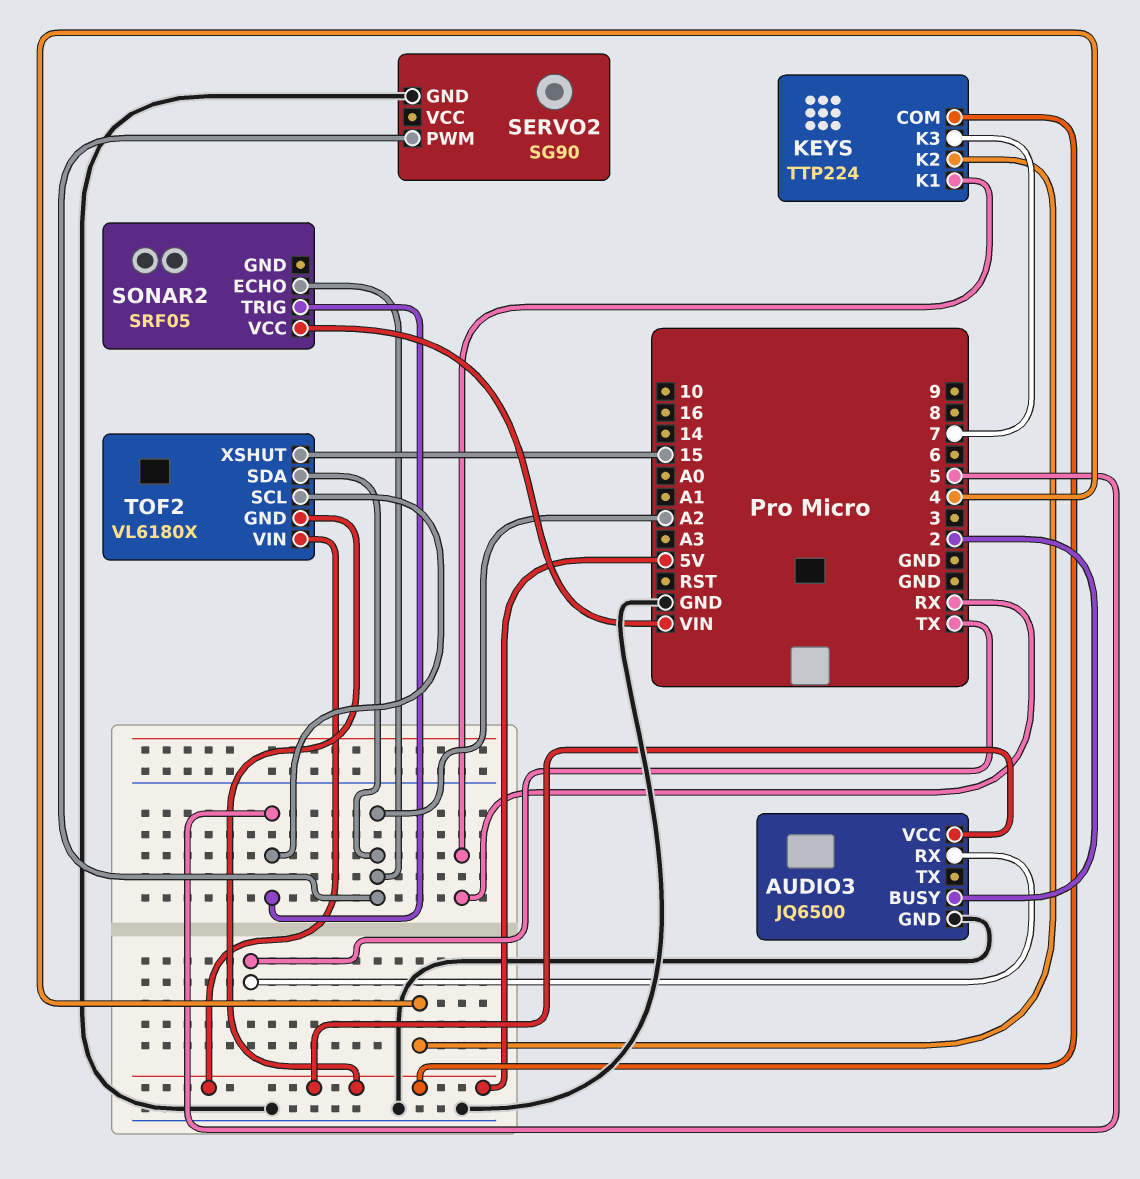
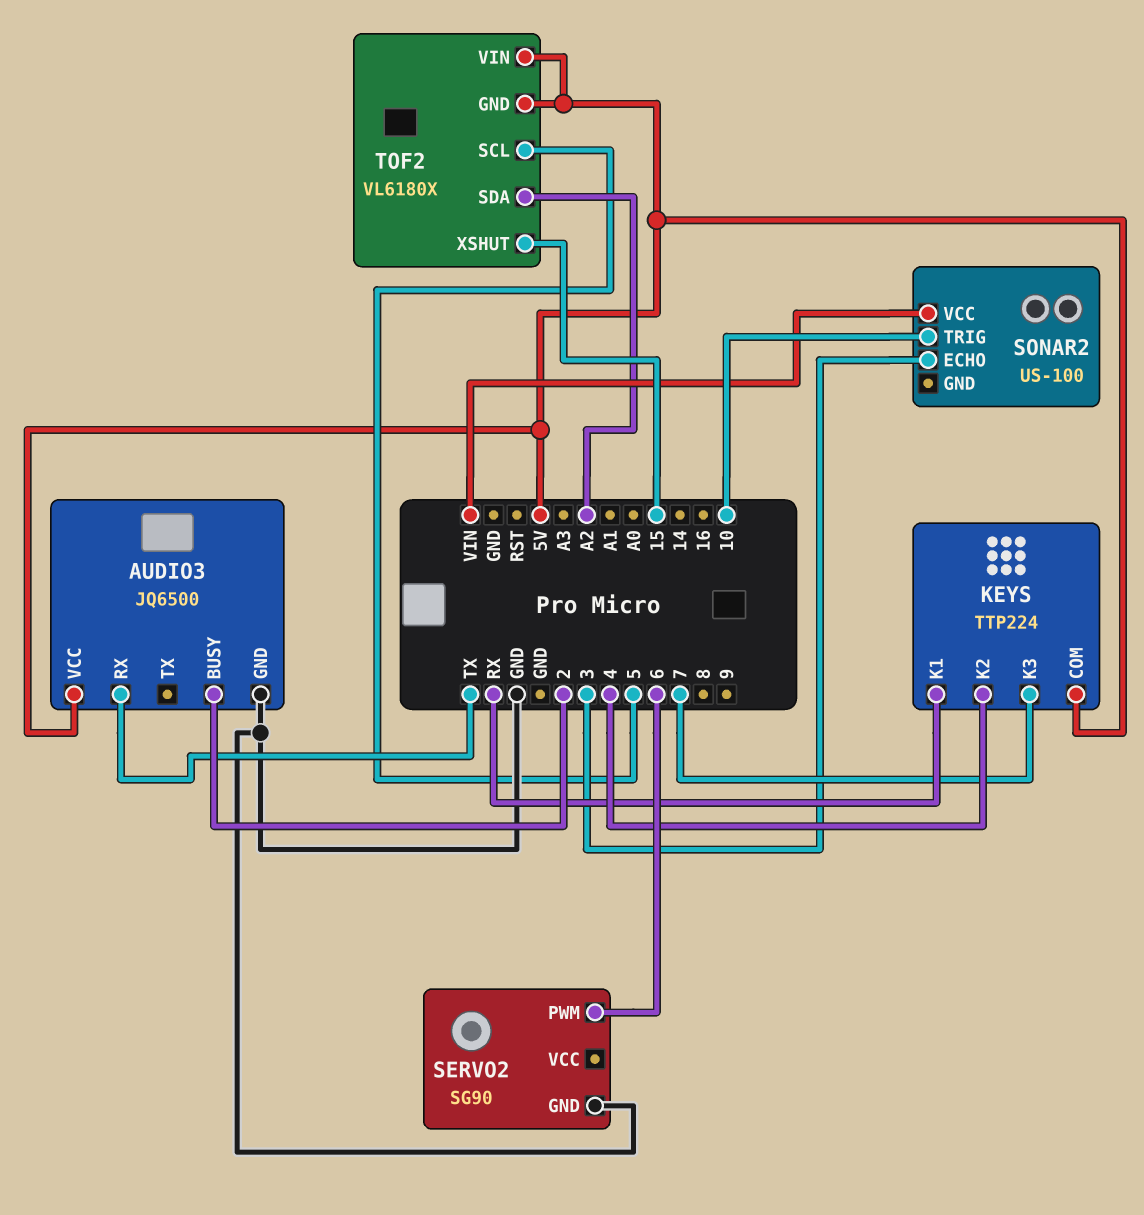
SERVO2 pin PWM: A2 -> 6
SONAR2: SRF05 -> US-100
SONAR2 pin ECHO: A2 -> 3
SONAR2 pin TRIG: 5 -> 10

